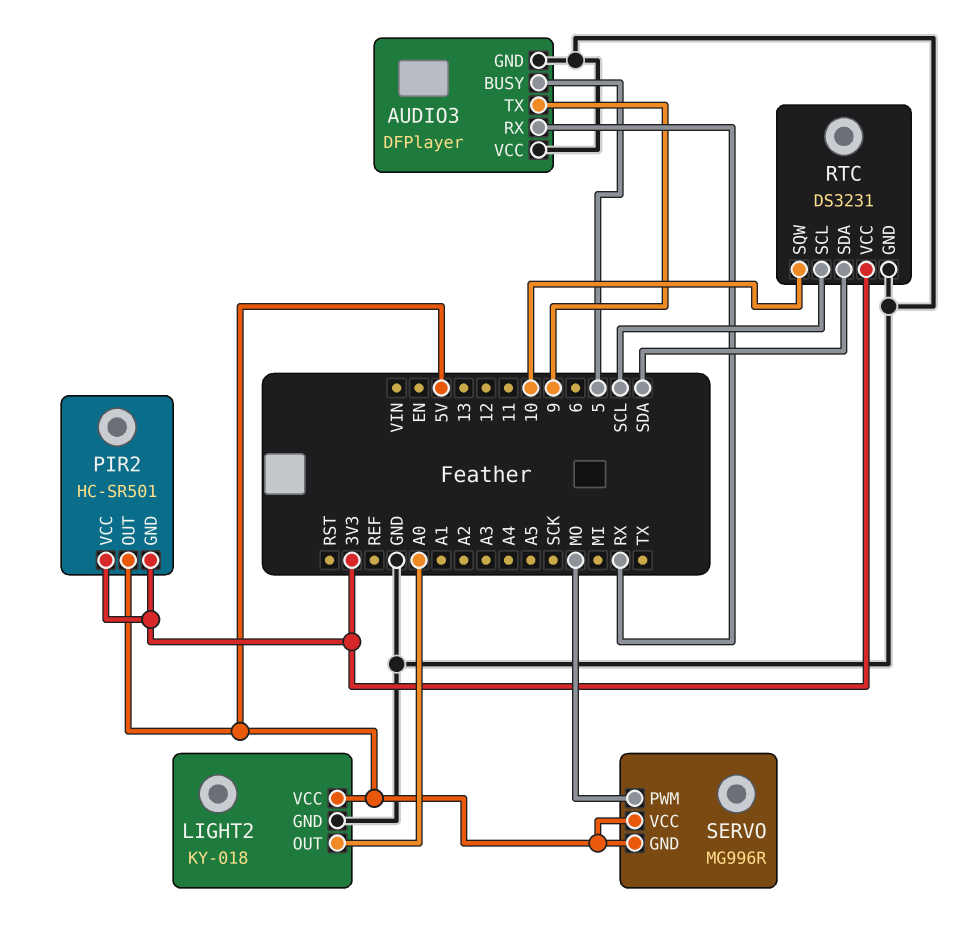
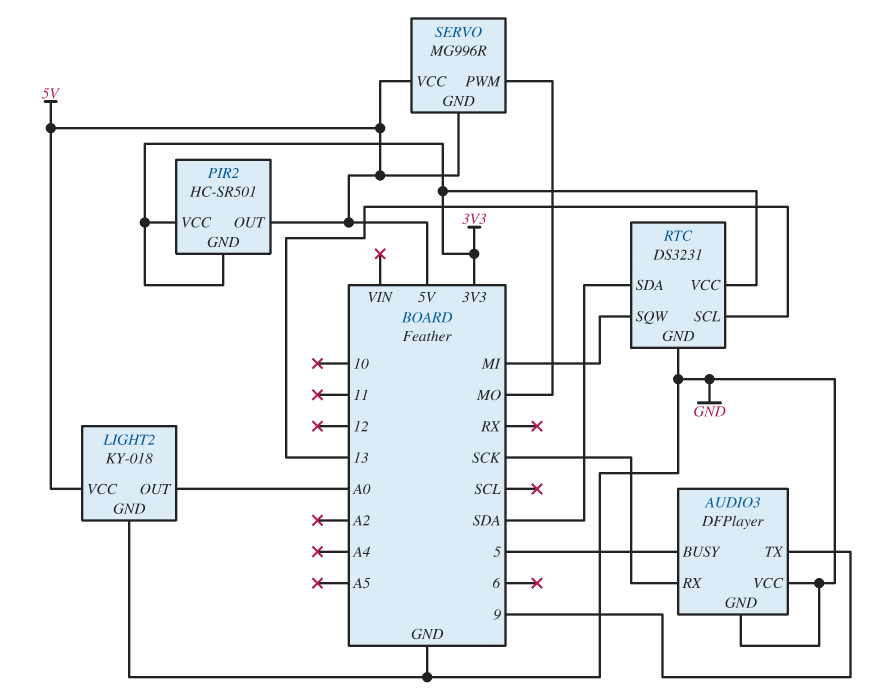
AUDIO3 pin RX: RX -> SCK
RTC pin SCL: SCL -> 13
RTC pin SQW: 10 -> MI

